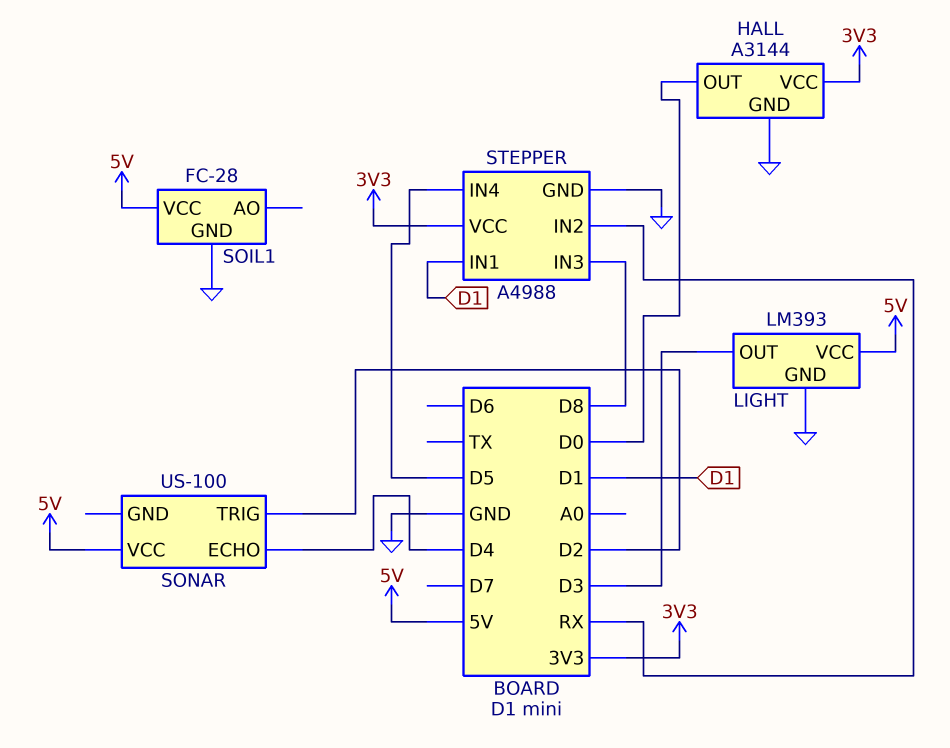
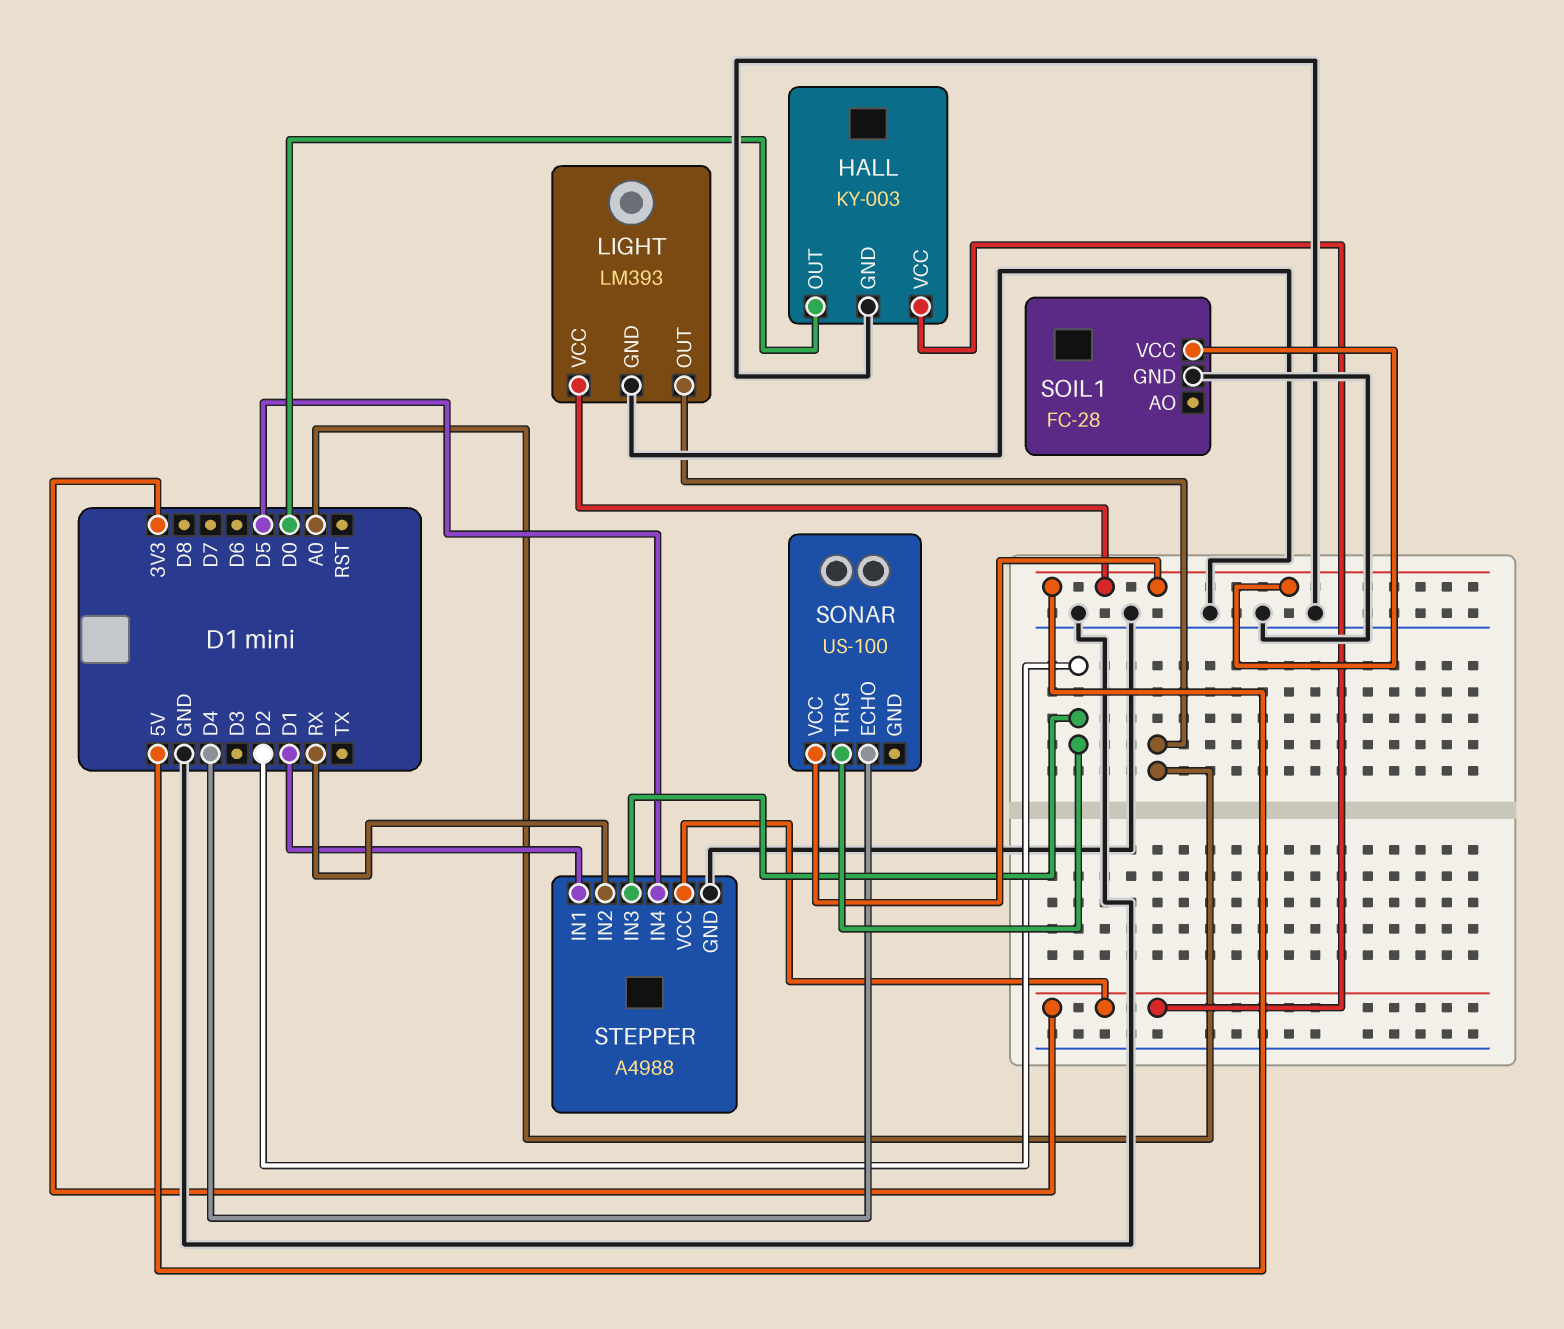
HALL: A3144 -> KY-003
LIGHT pin OUT: D3 -> A0
STEPPER pin IN3: D8 -> D2

